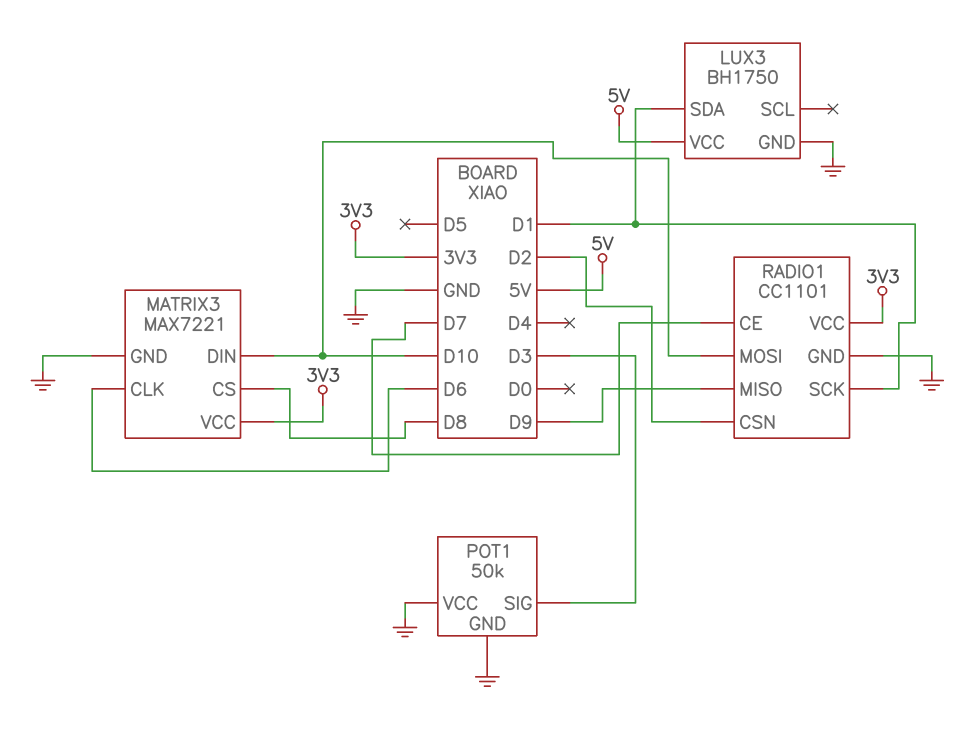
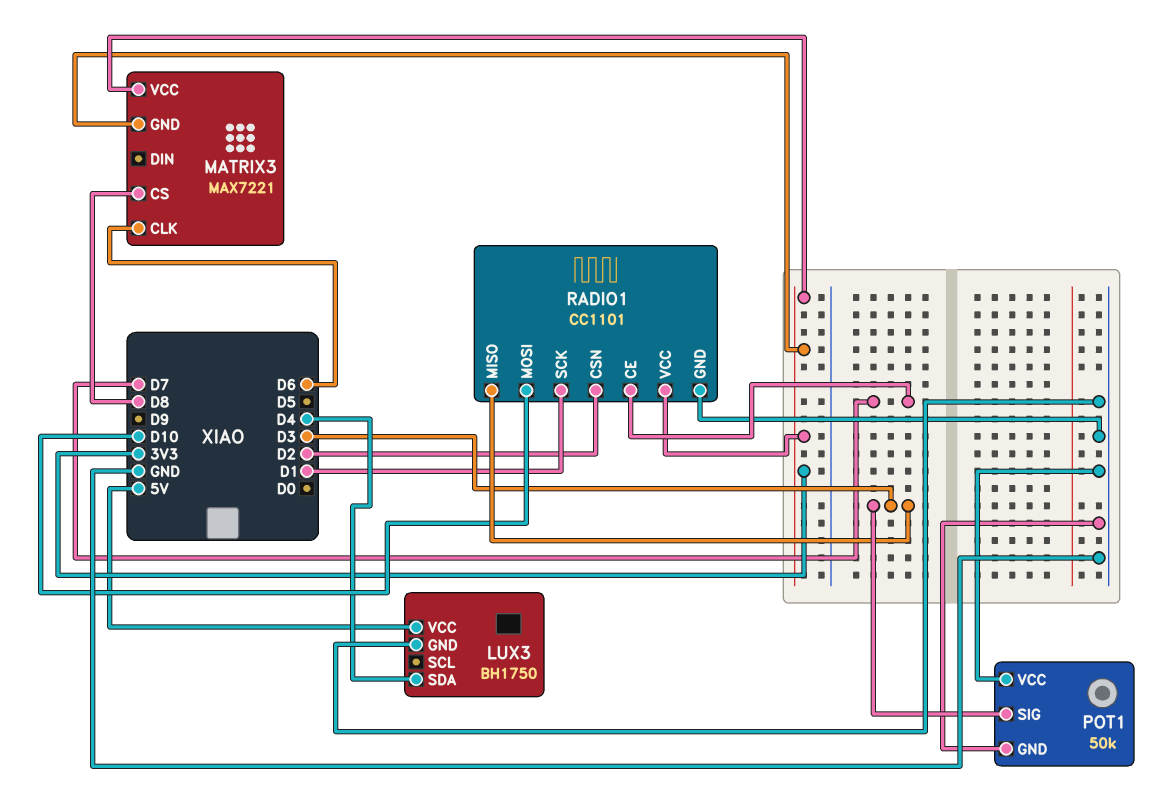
LUX3 pin SDA: D1 -> D4
MATRIX3 pin DIN: D10 -> none
MATRIX3 pin GND: GND -> 3V3
RADIO1 pin MISO: D9 -> D3

